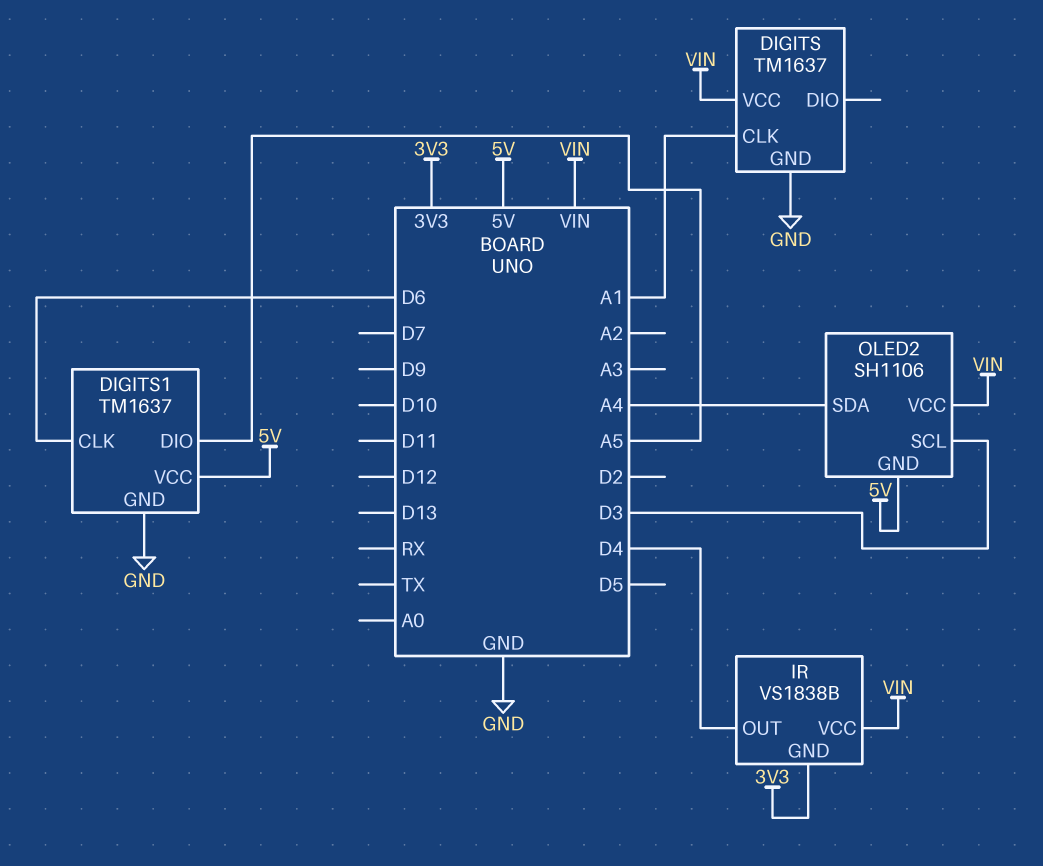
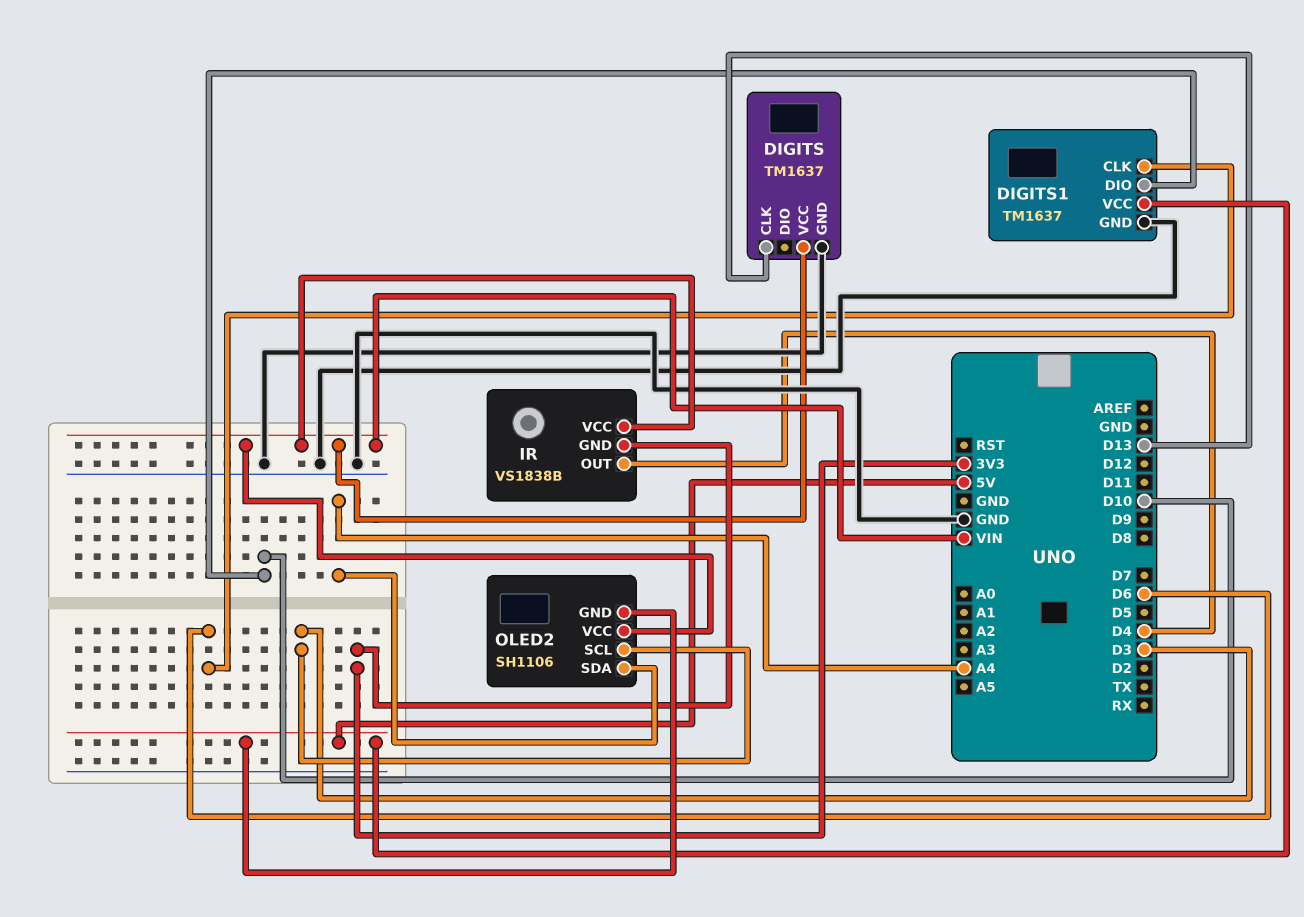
DIGITS pin CLK: A1 -> D13
DIGITS1 pin DIO: A5 -> D10

